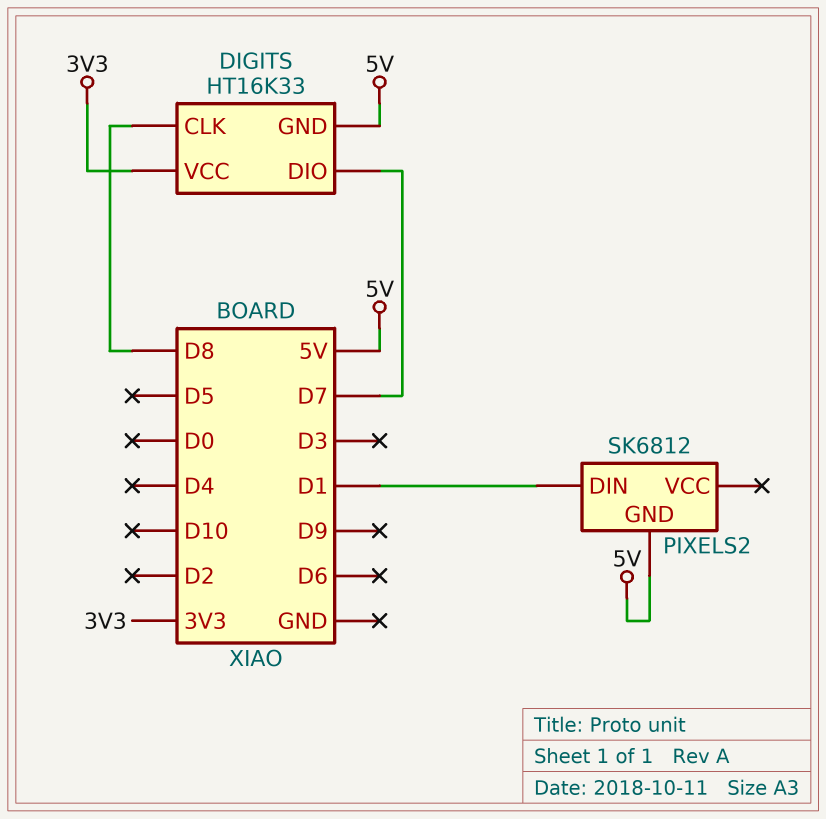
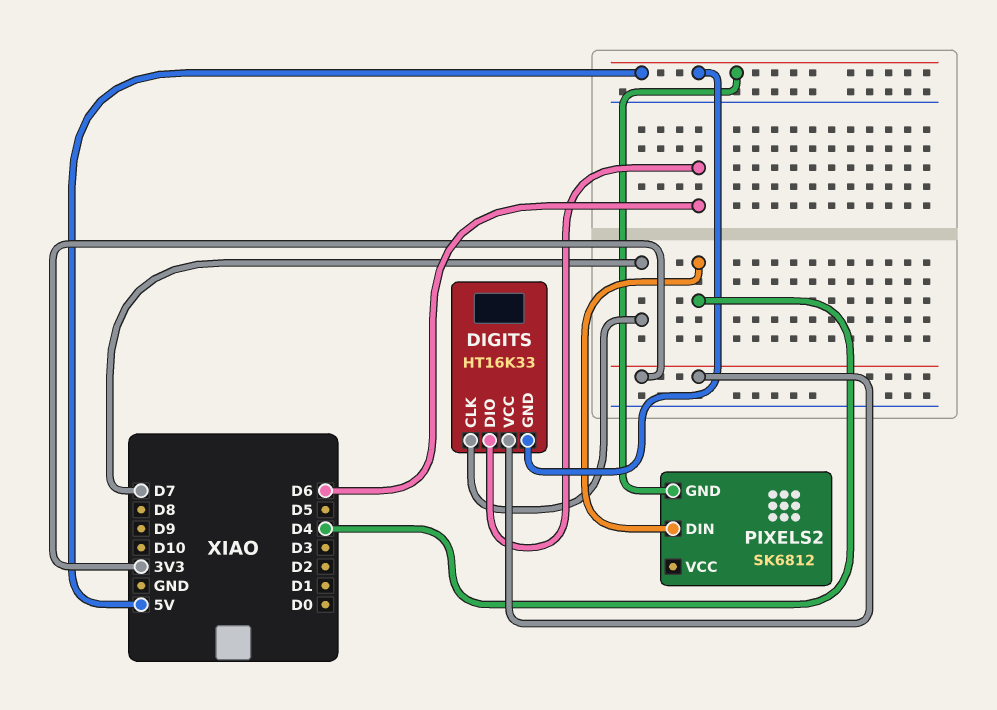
DIGITS pin CLK: D8 -> D7
DIGITS pin DIO: D7 -> D6
PIXELS2 pin DIN: D1 -> D4

